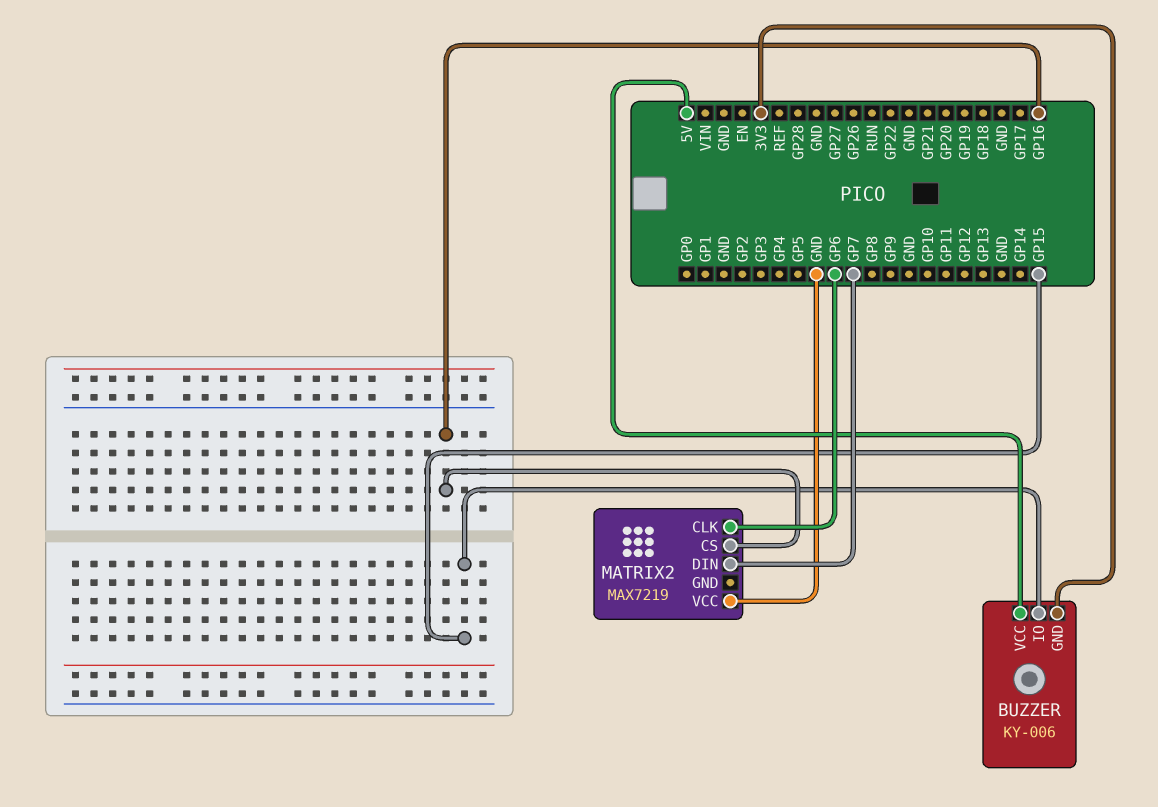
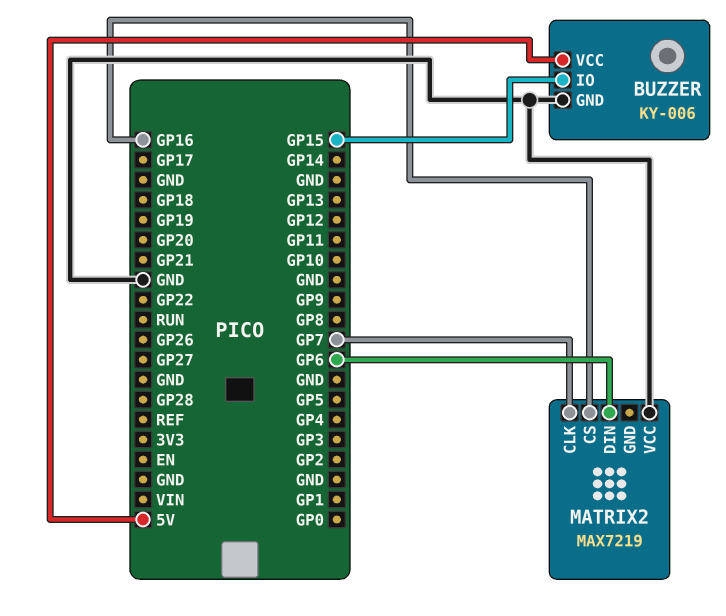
BUZZER pin GND: 3V3 -> GND
MATRIX2 pin CLK: GP6 -> GP7
MATRIX2 pin DIN: GP7 -> GP6

